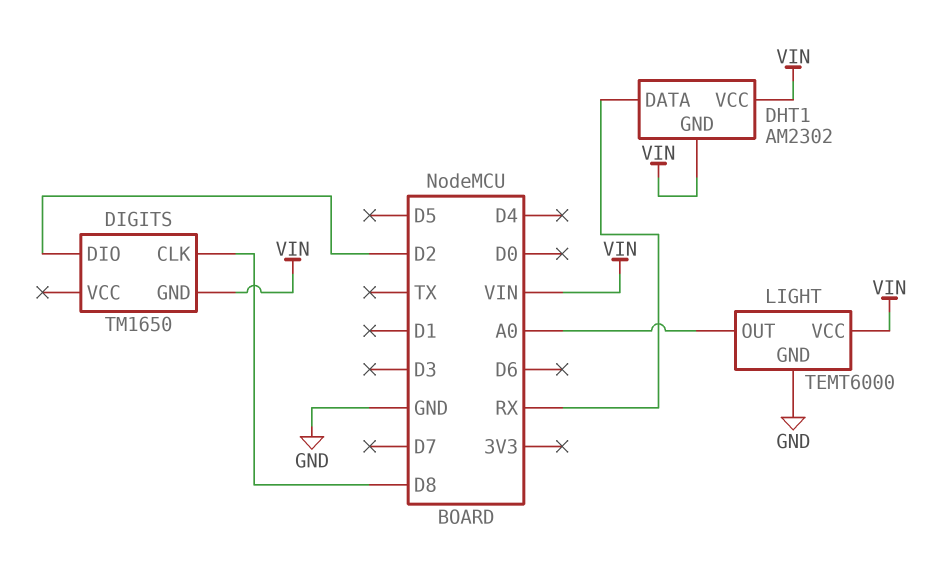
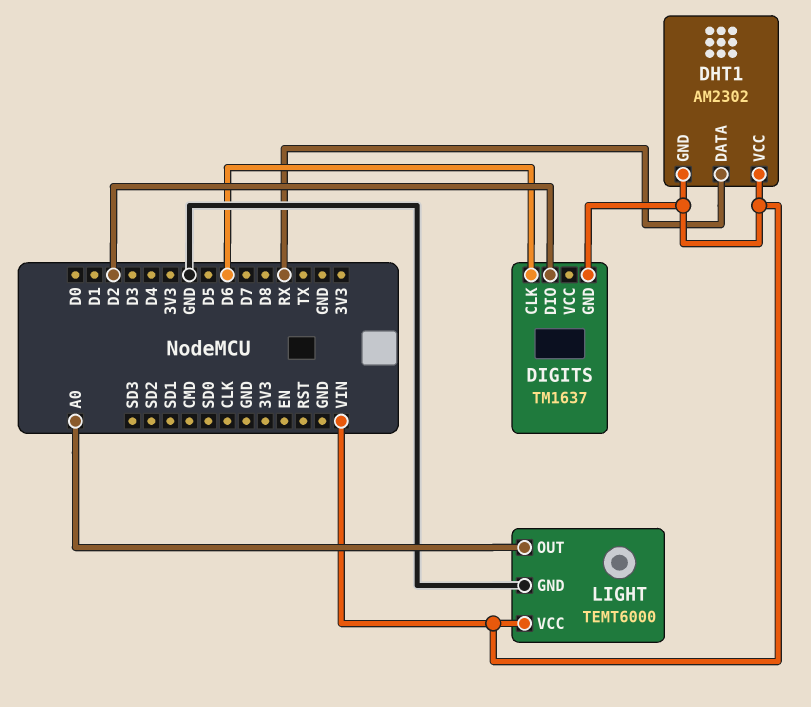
DIGITS: TM1650 -> TM1637
DIGITS pin CLK: D8 -> D6

